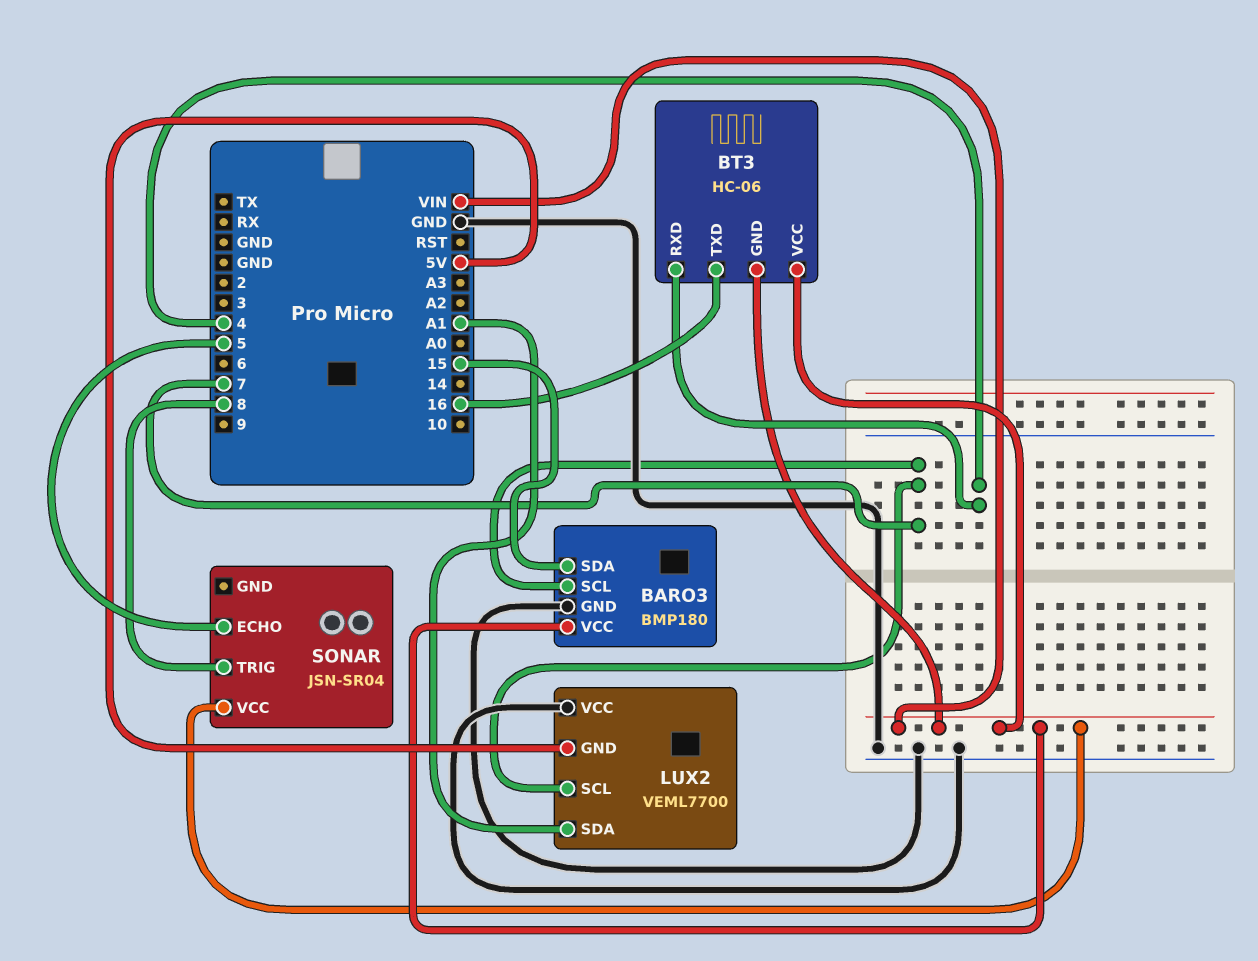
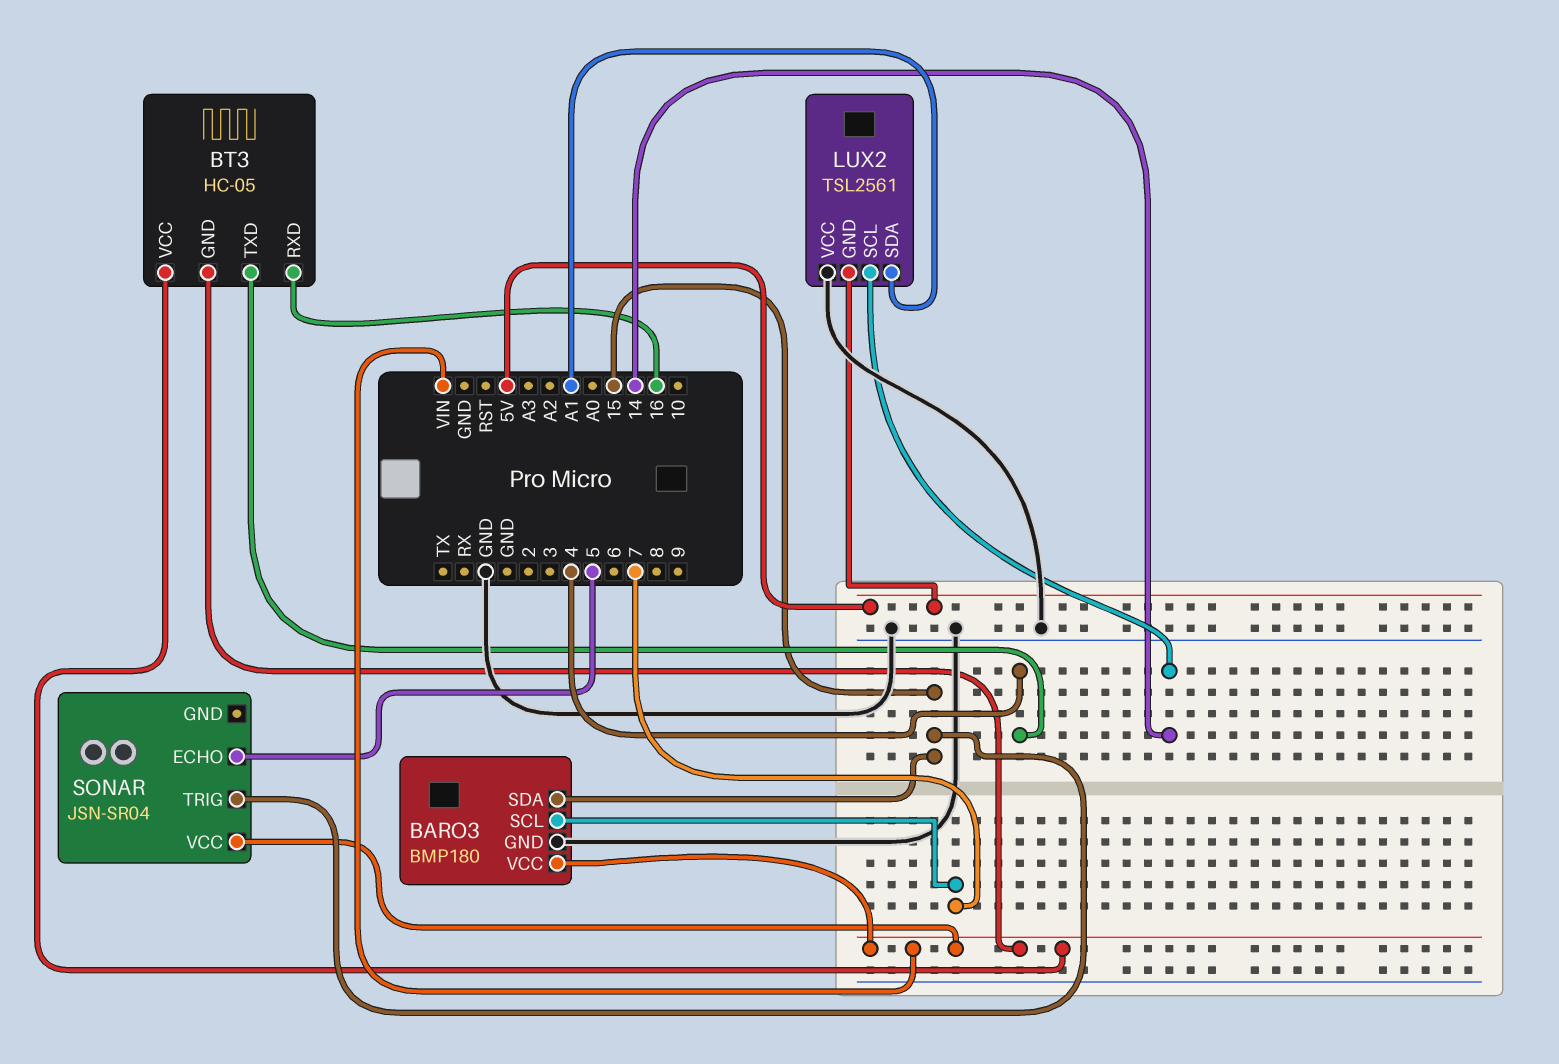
BT3: HC-06 -> HC-05
BT3 pin RXD: 4 -> 16
BT3 pin TXD: 16 -> 4
LUX2: VEML7700 -> TSL2561
LUX2 pin SCL: 7 -> 14
SONAR pin TRIG: 8 -> 15

